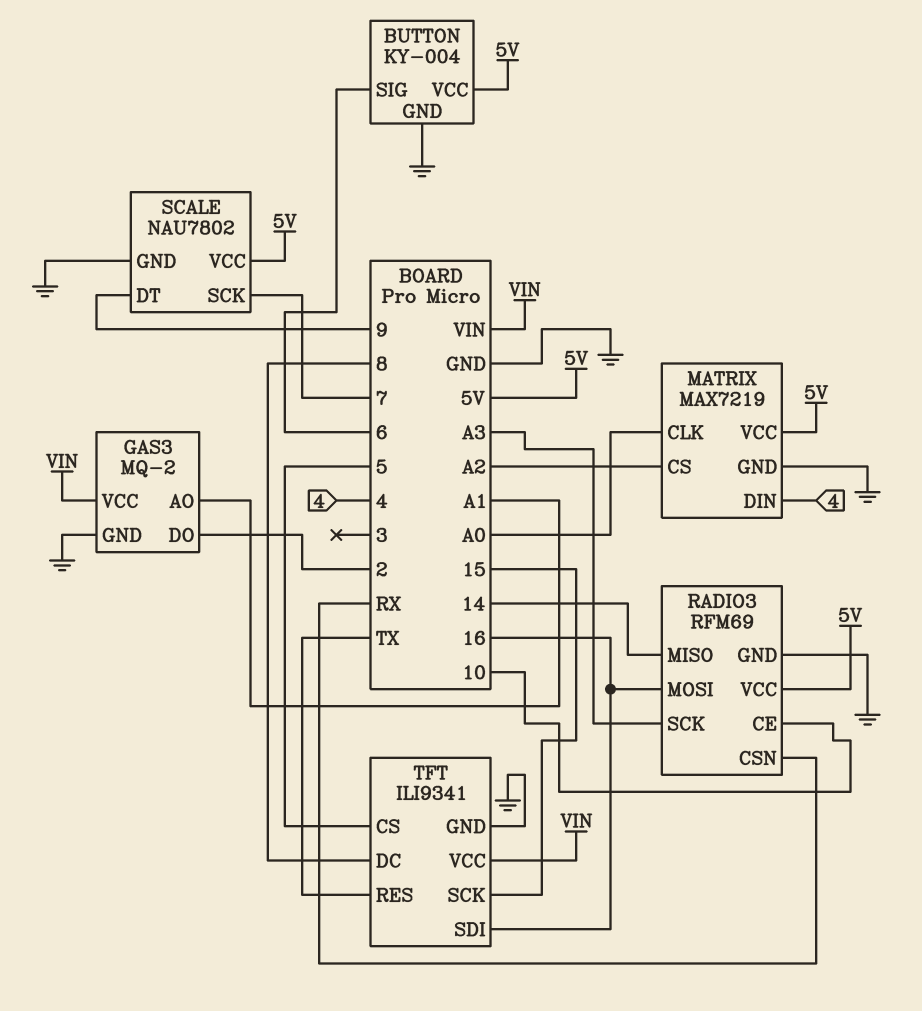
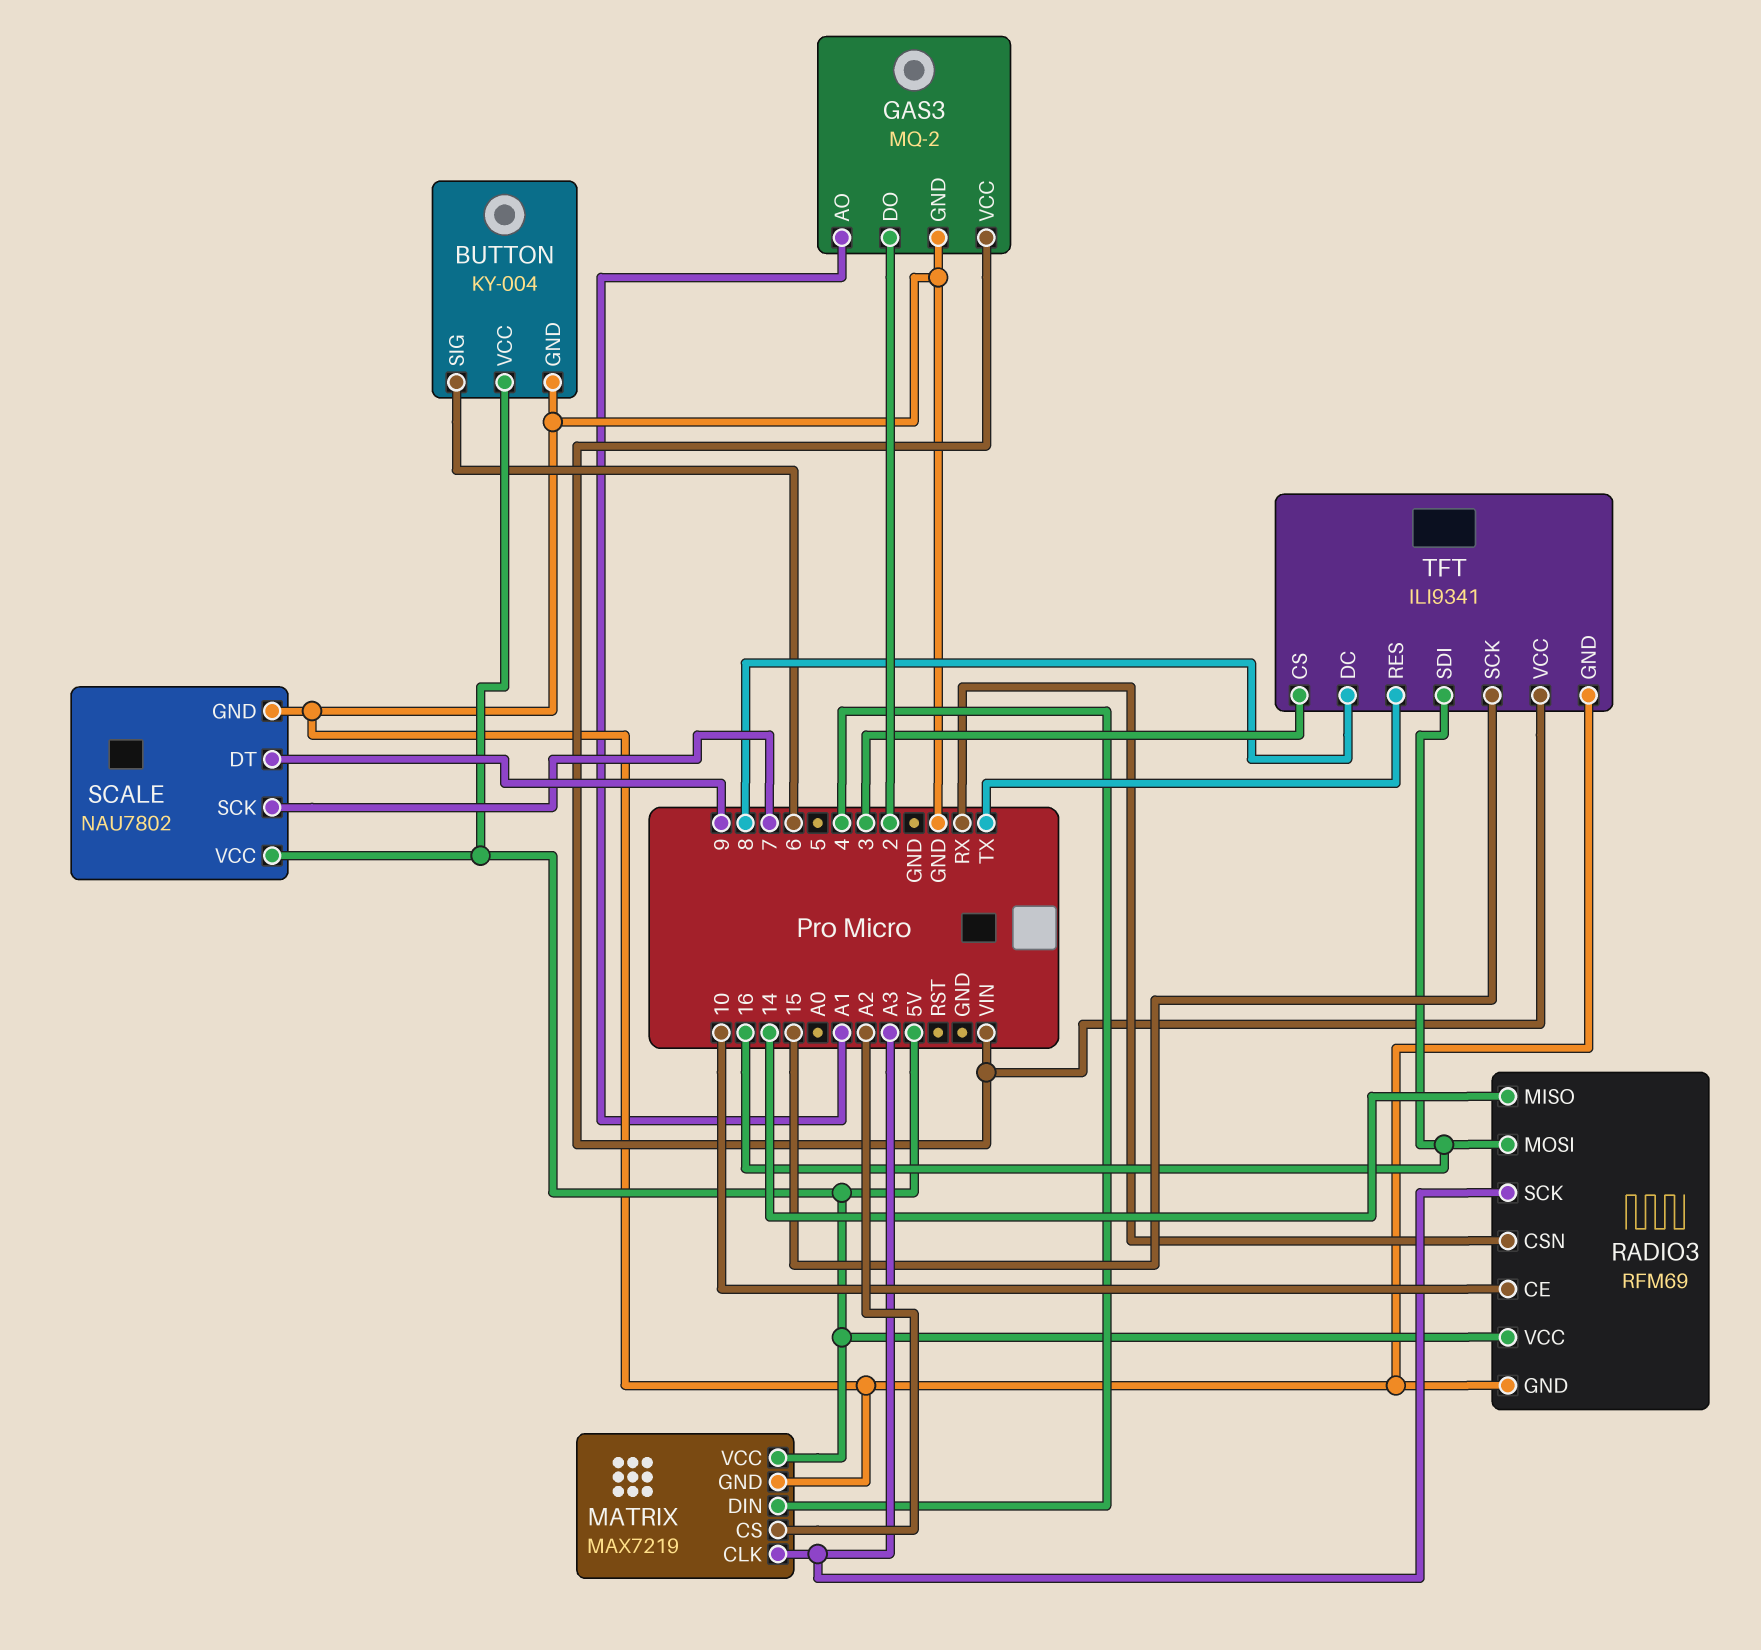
MATRIX pin CLK: A0 -> A3
TFT pin CS: 5 -> 3

